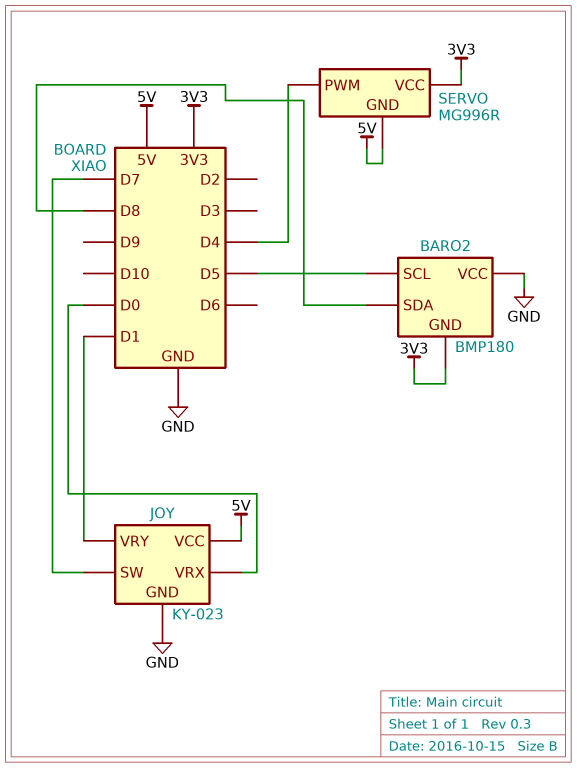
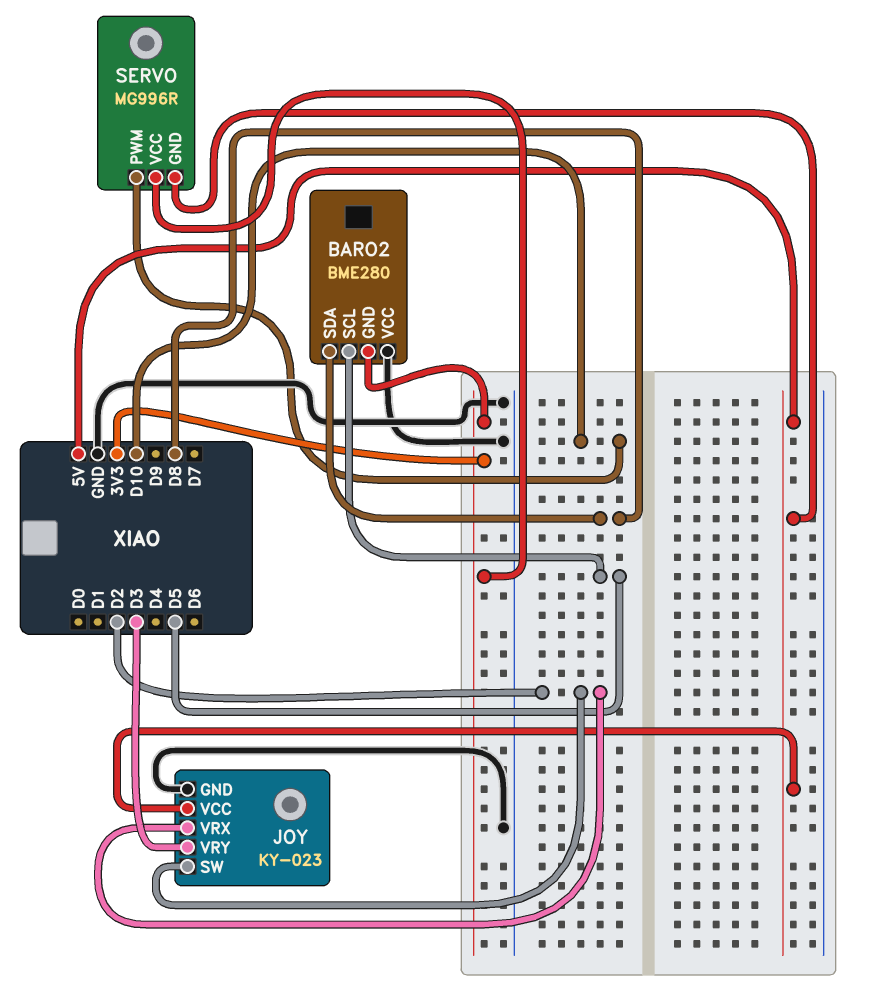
BARO2: BMP180 -> BME280
JOY pin SW: D7 -> D2
JOY pin VRX: D0 -> D2
JOY pin VRY: D1 -> D3
SERVO pin PWM: D4 -> D10

